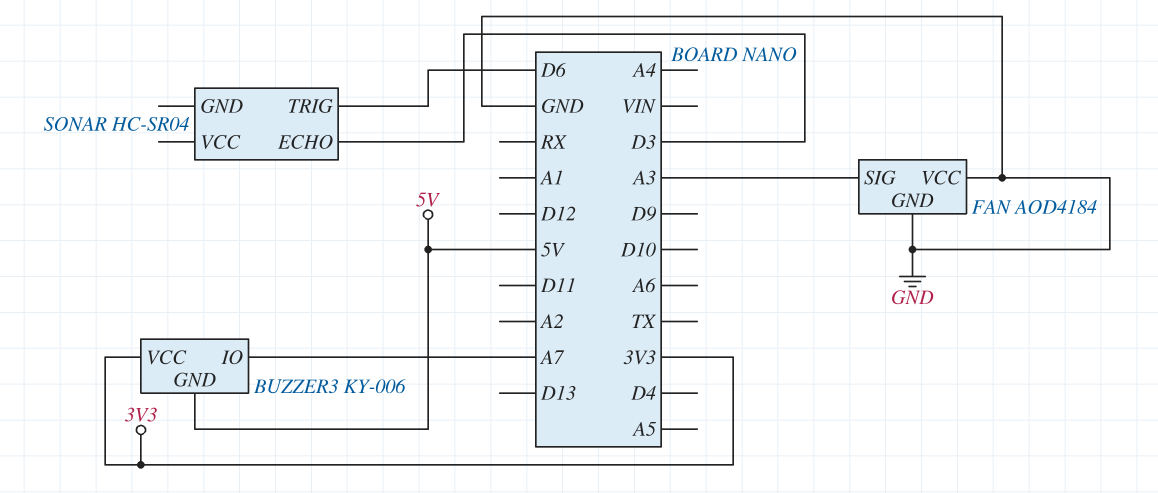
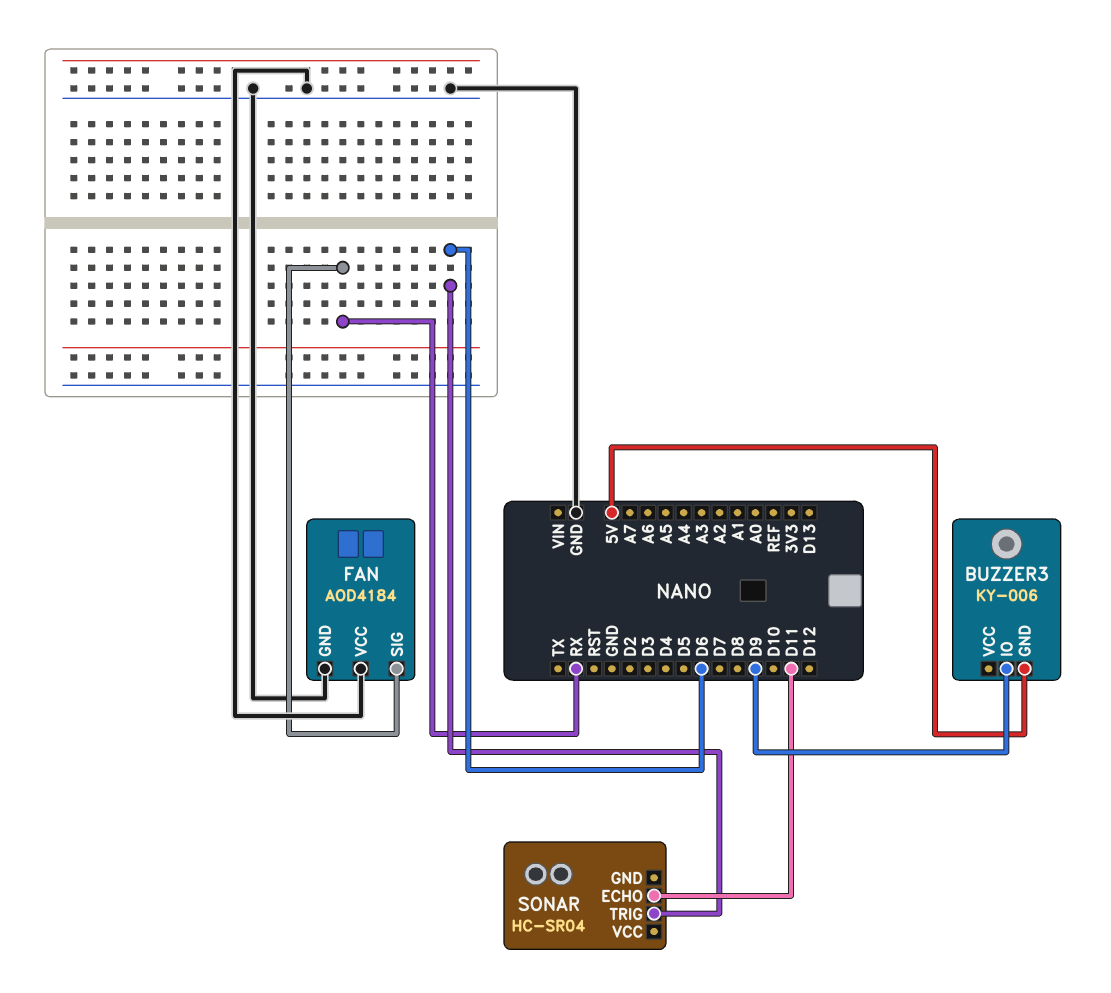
BUZZER3 pin IO: A7 -> D9
BUZZER3 pin VCC: 3V3 -> none
FAN pin SIG: A3 -> RX
SONAR pin ECHO: D3 -> D11

